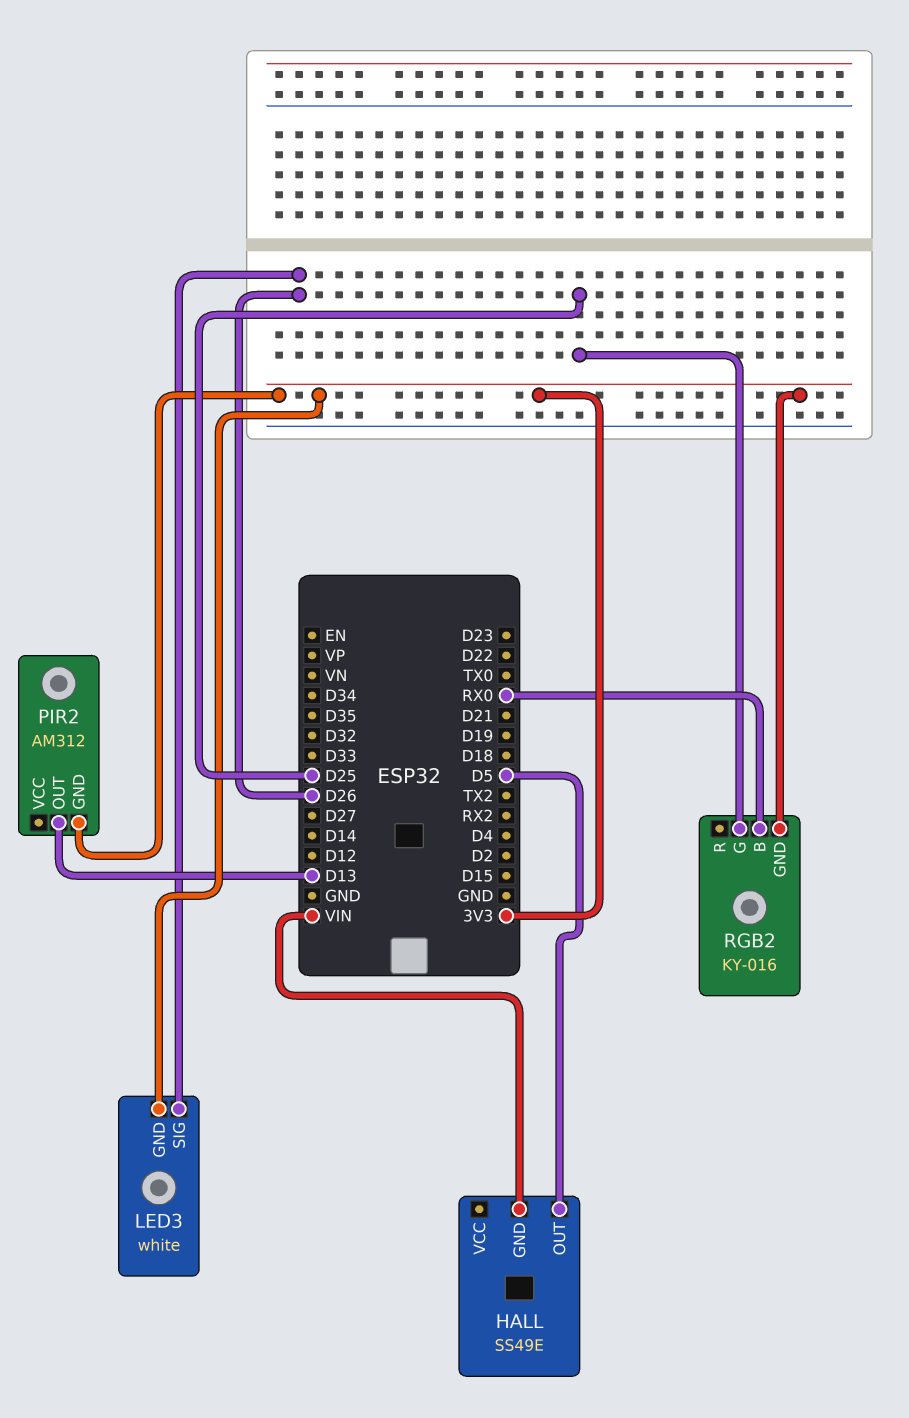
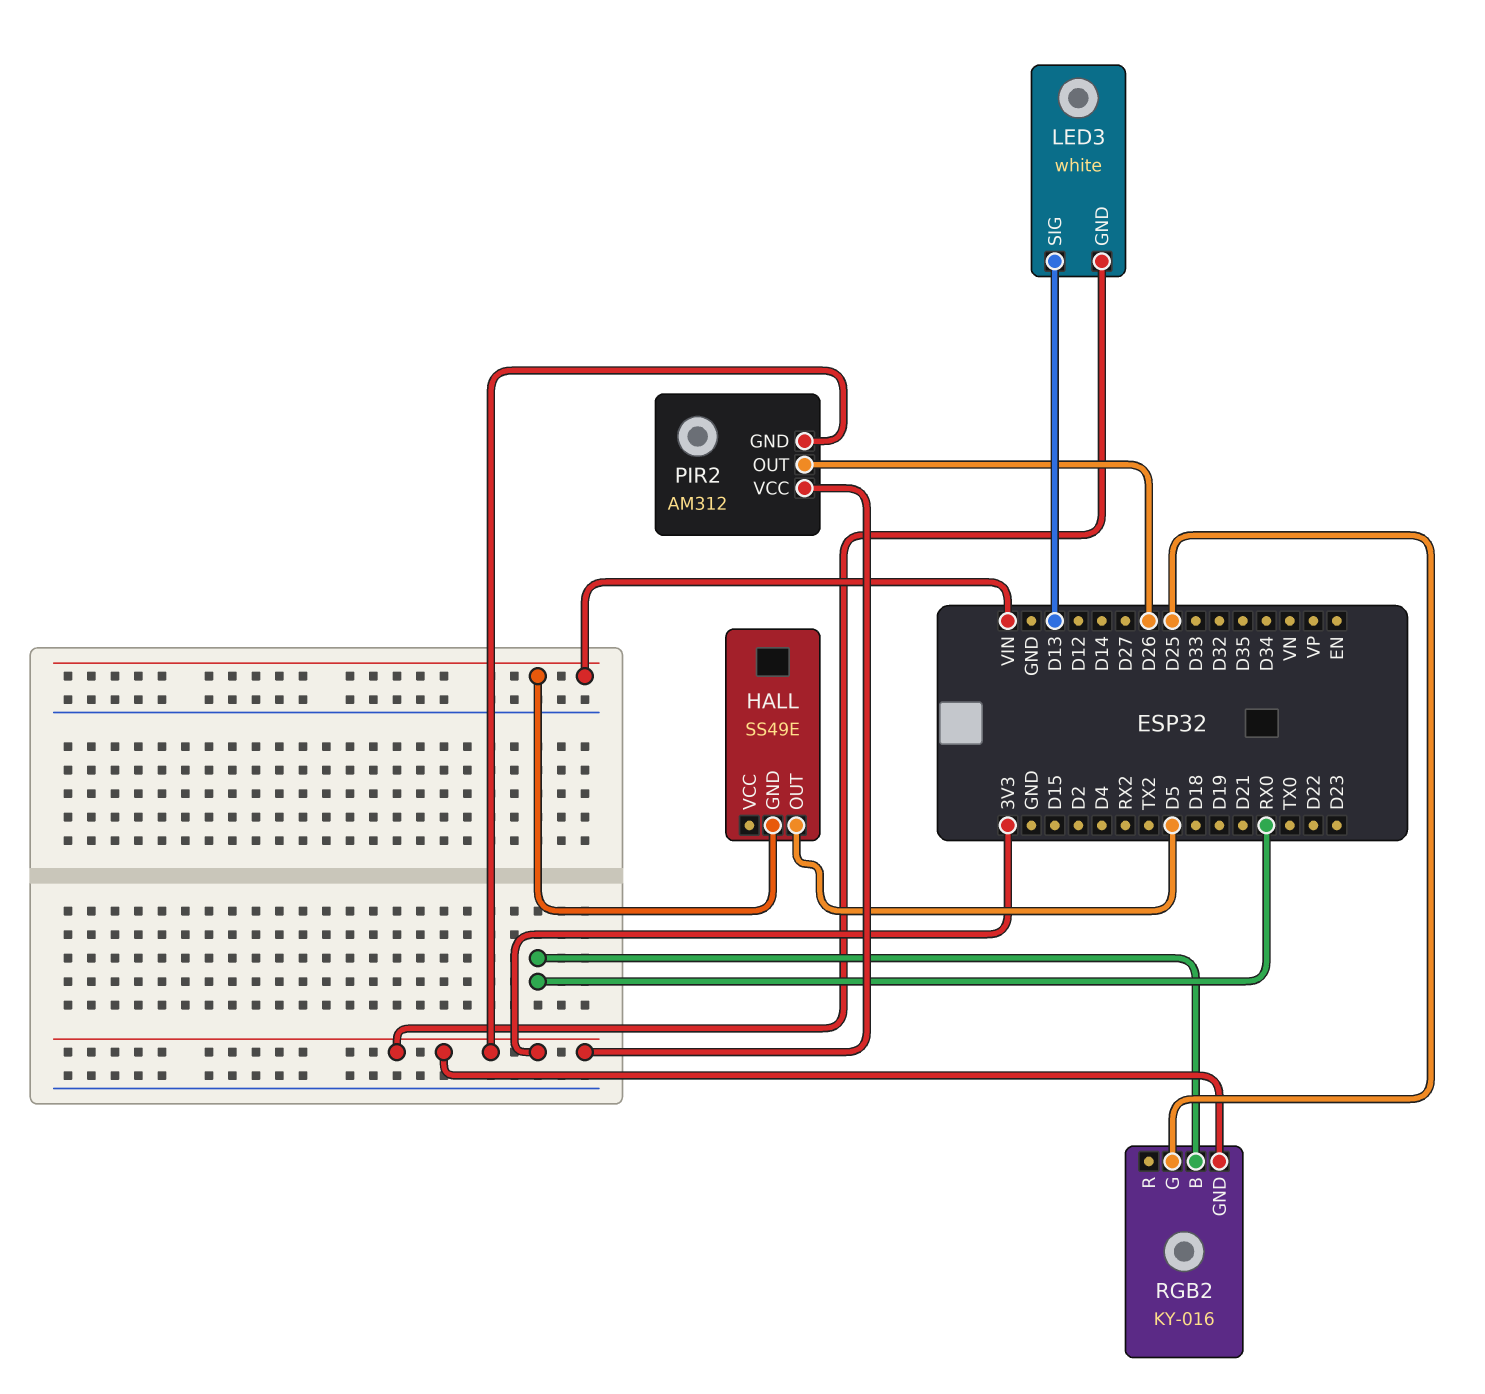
LED3 pin SIG: D26 -> D13
PIR2 pin OUT: D13 -> D26
PIR2 pin VCC: none -> 3V3

